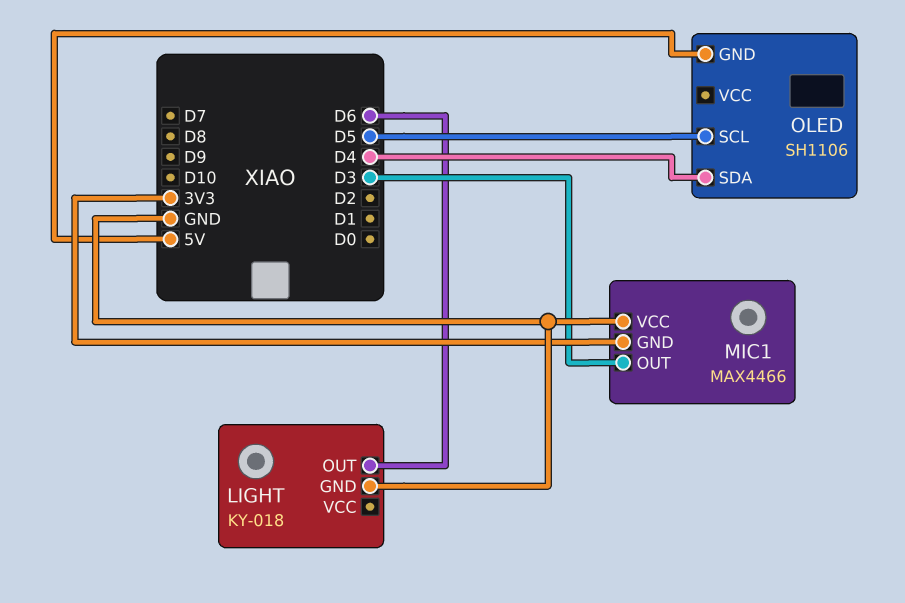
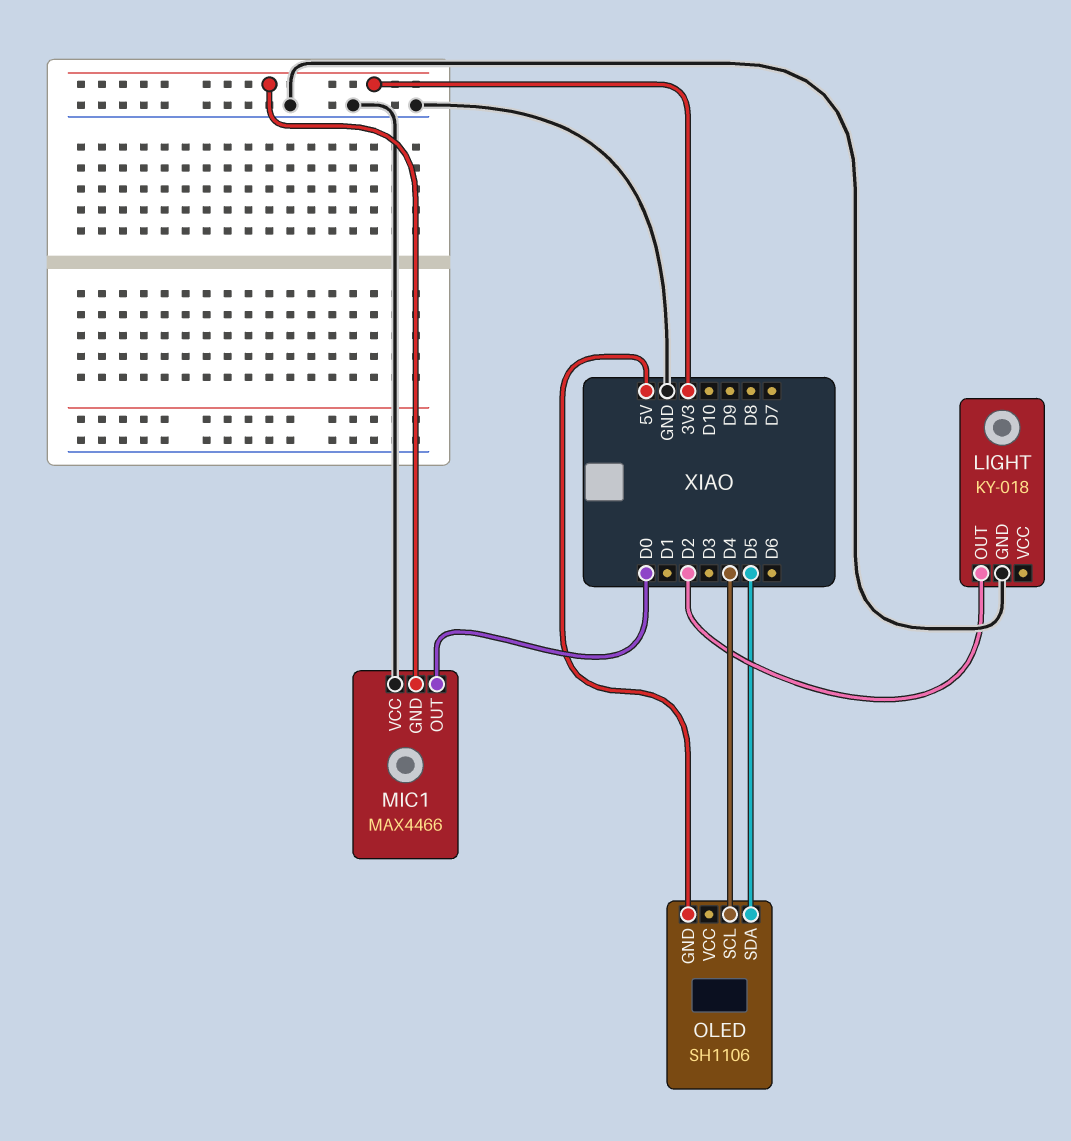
LIGHT pin OUT: D6 -> D2
MIC1 pin OUT: D3 -> D0
OLED pin SCL: D5 -> D4
OLED pin SDA: D4 -> D5

